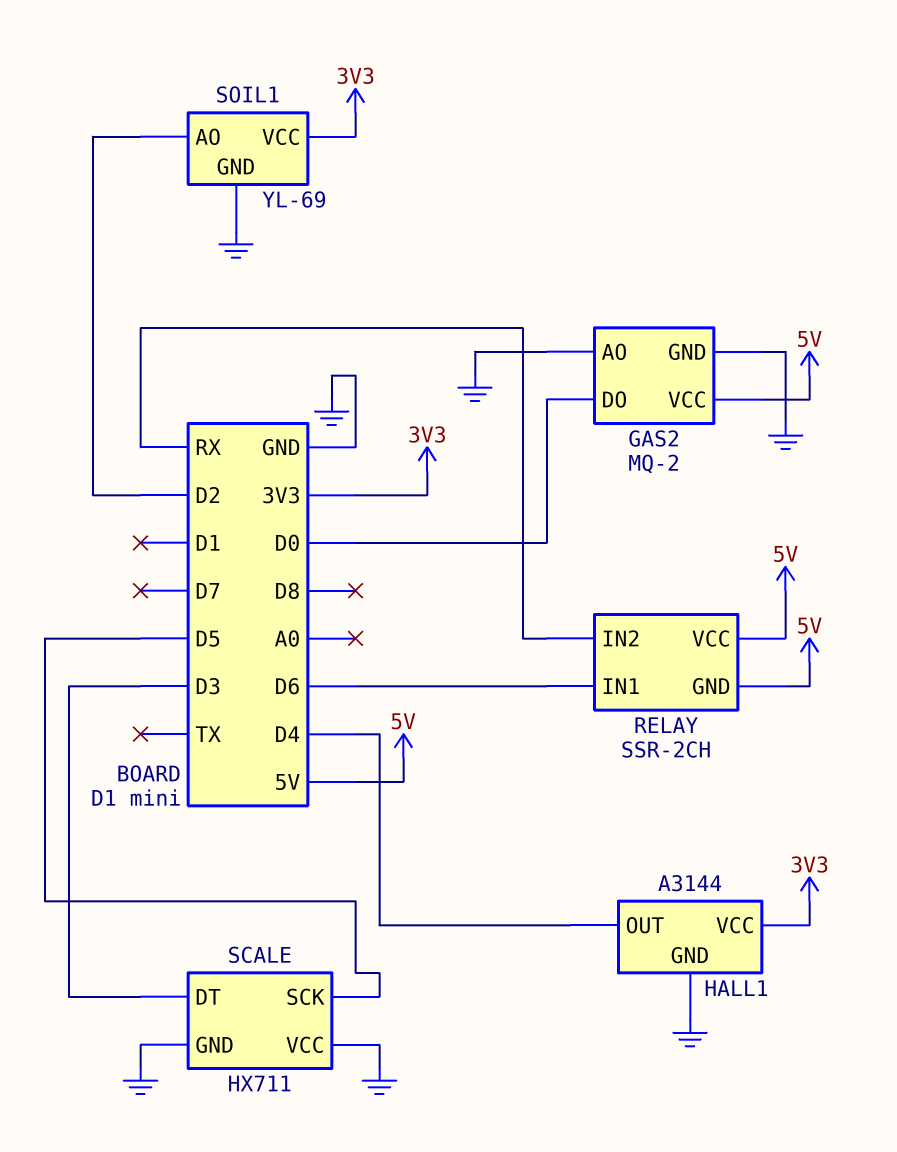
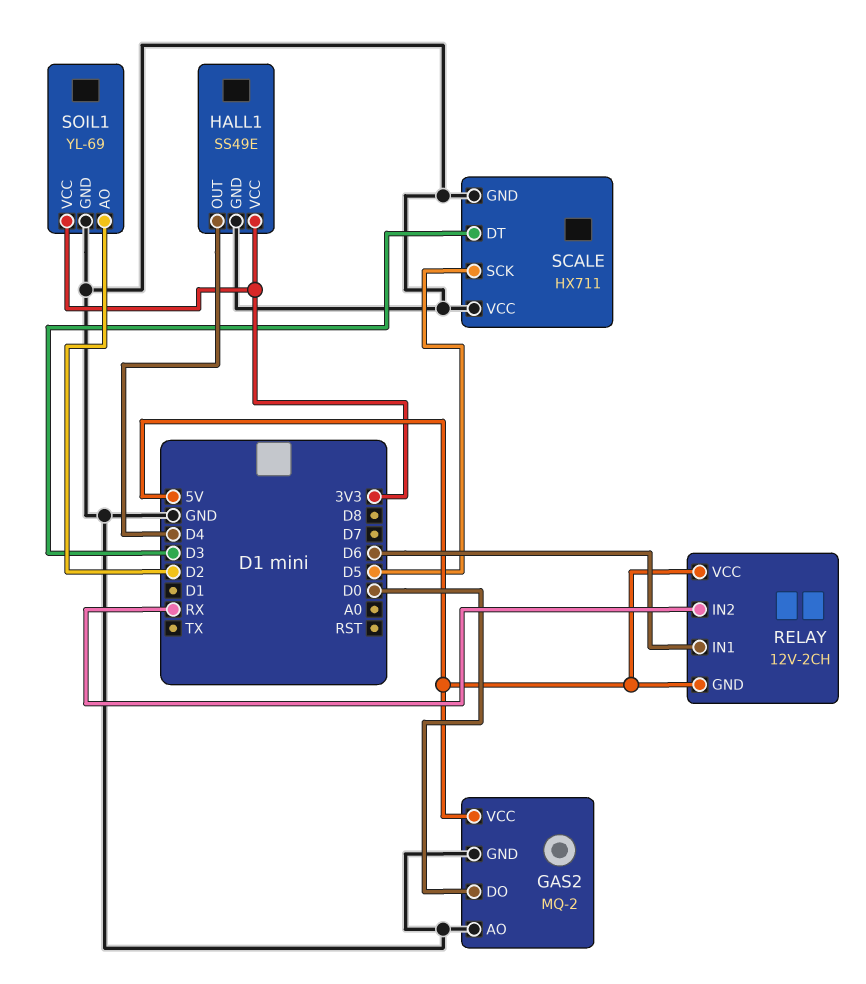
HALL1: A3144 -> SS49E
RELAY: SSR-2CH -> 12V-2CH

